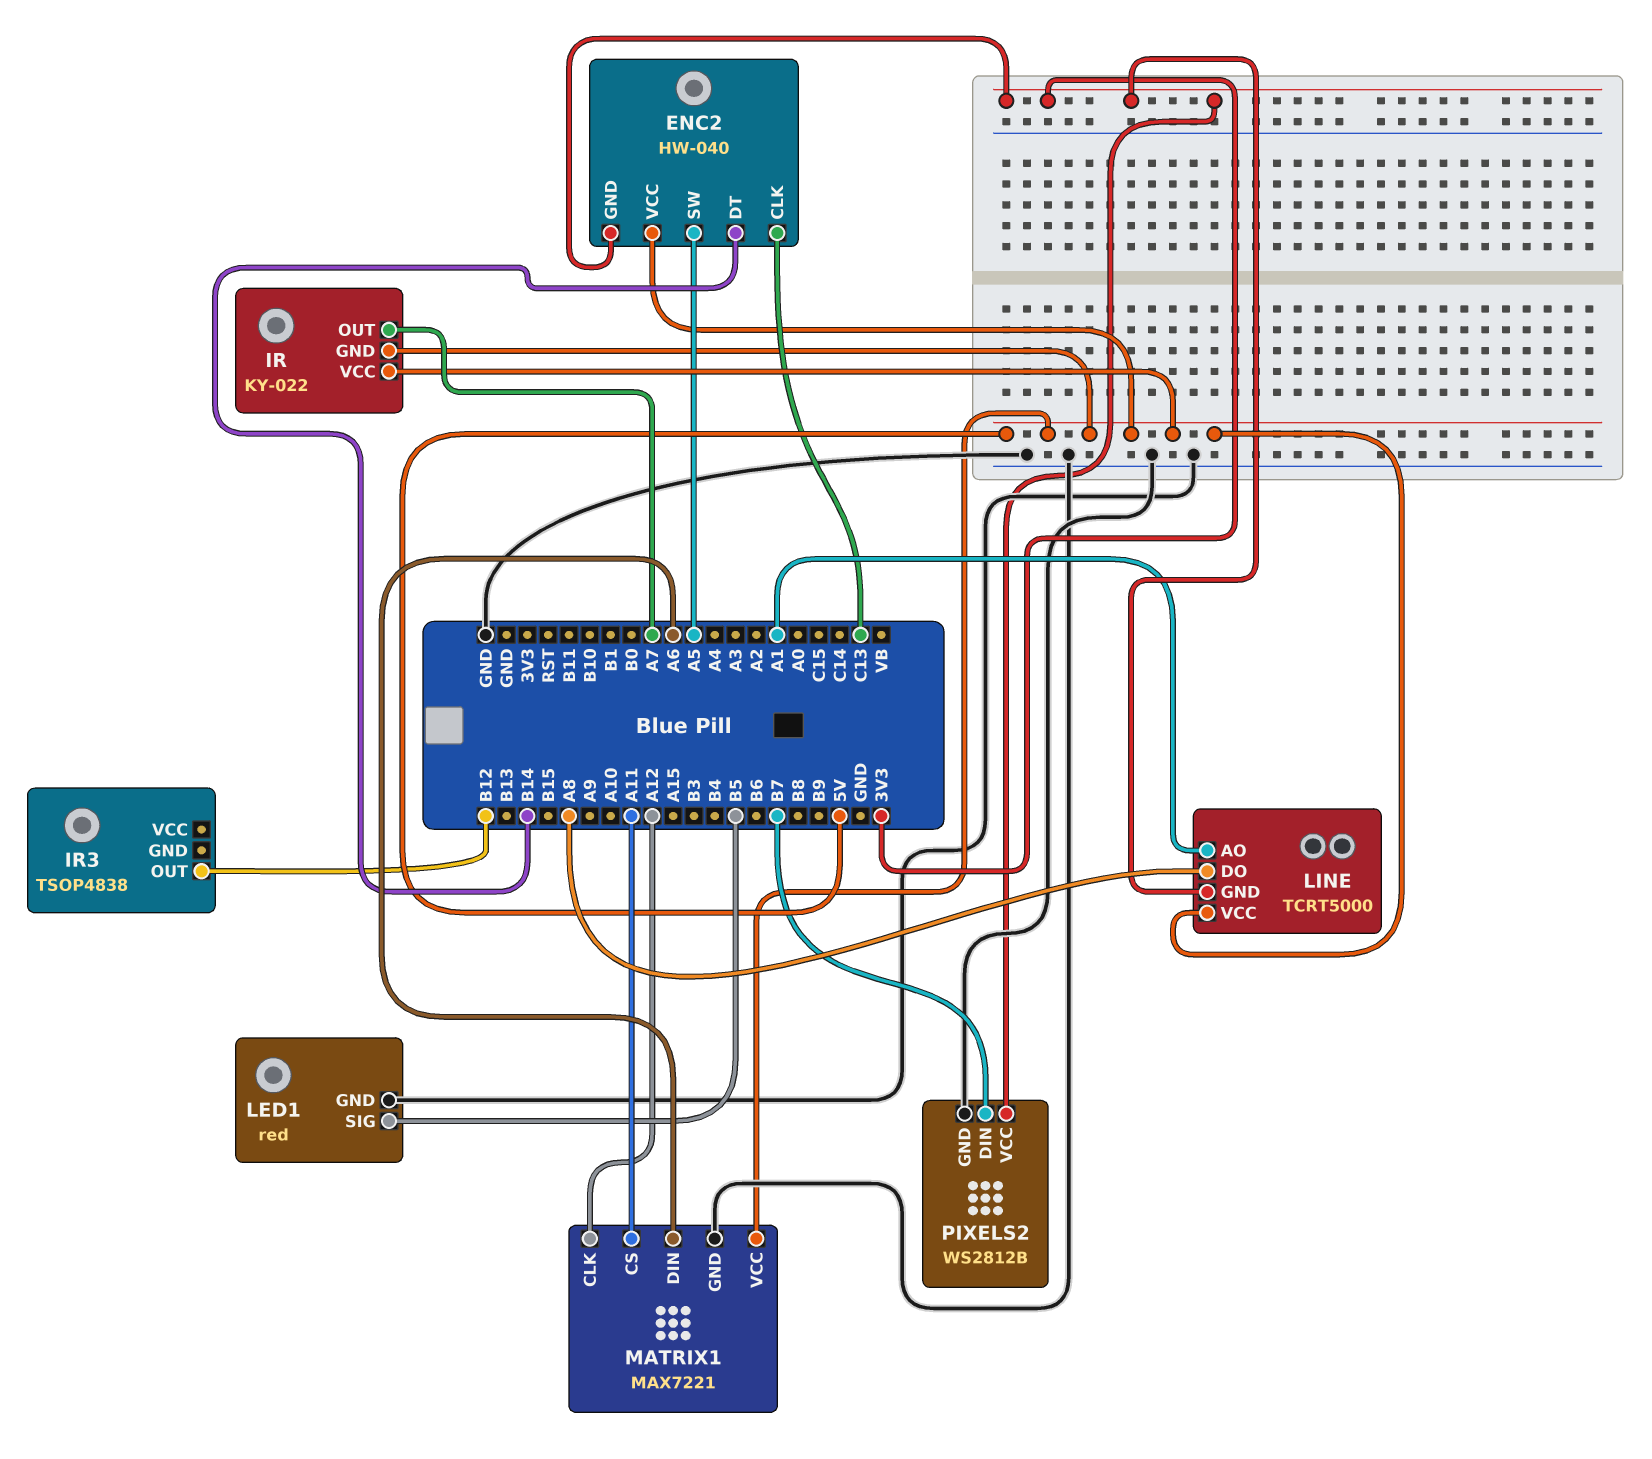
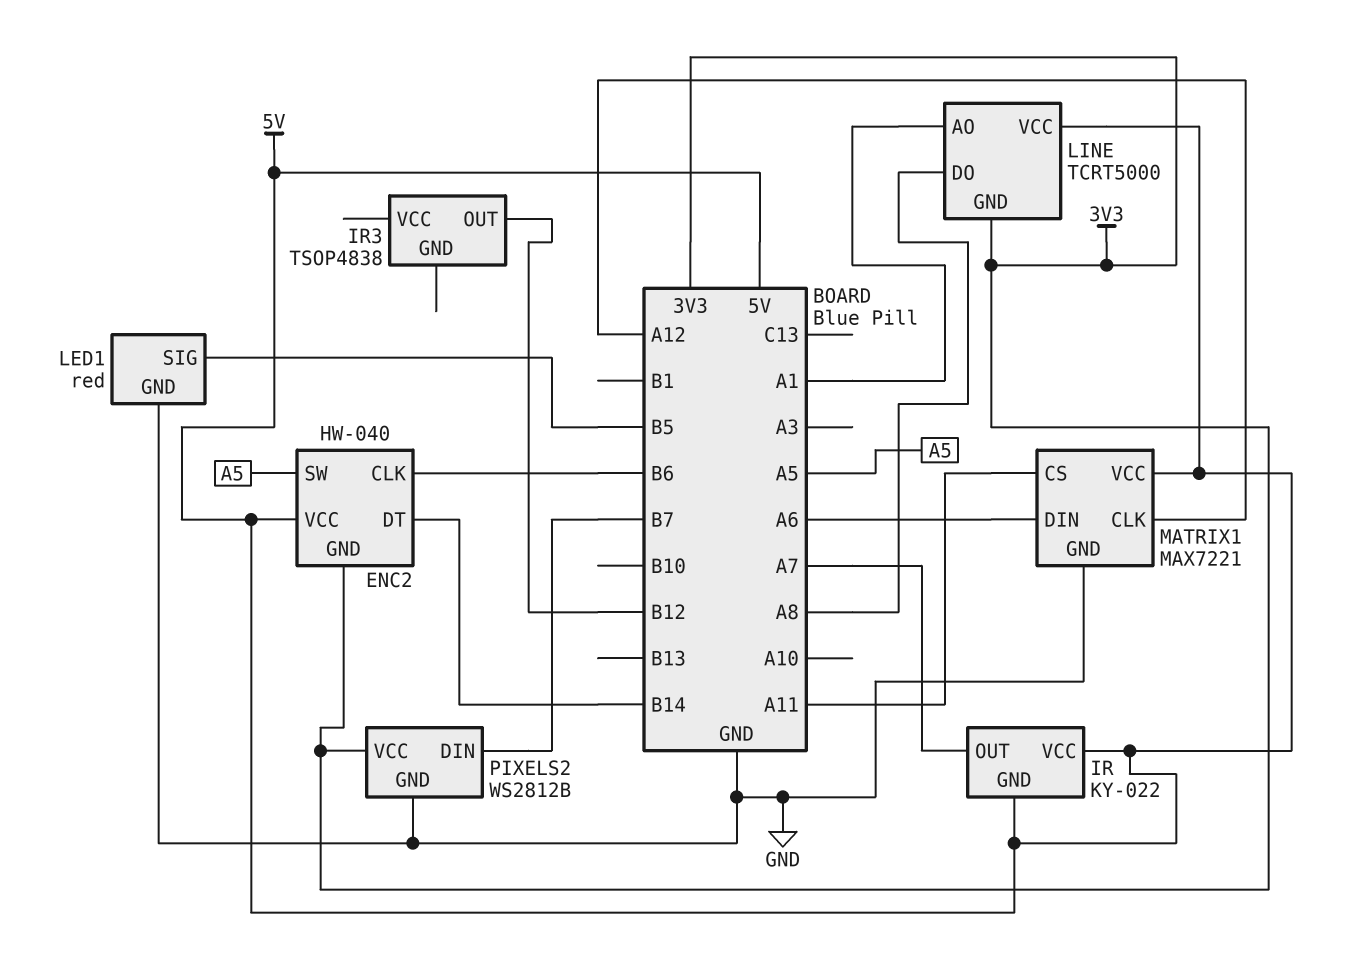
ENC2 pin CLK: C13 -> B6

